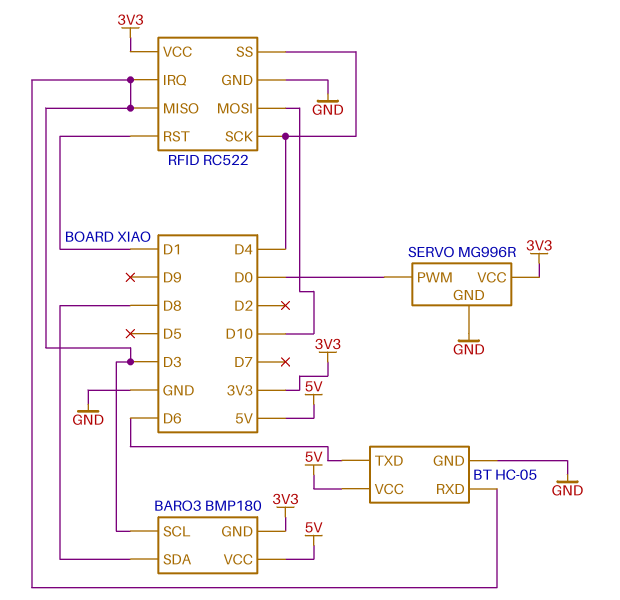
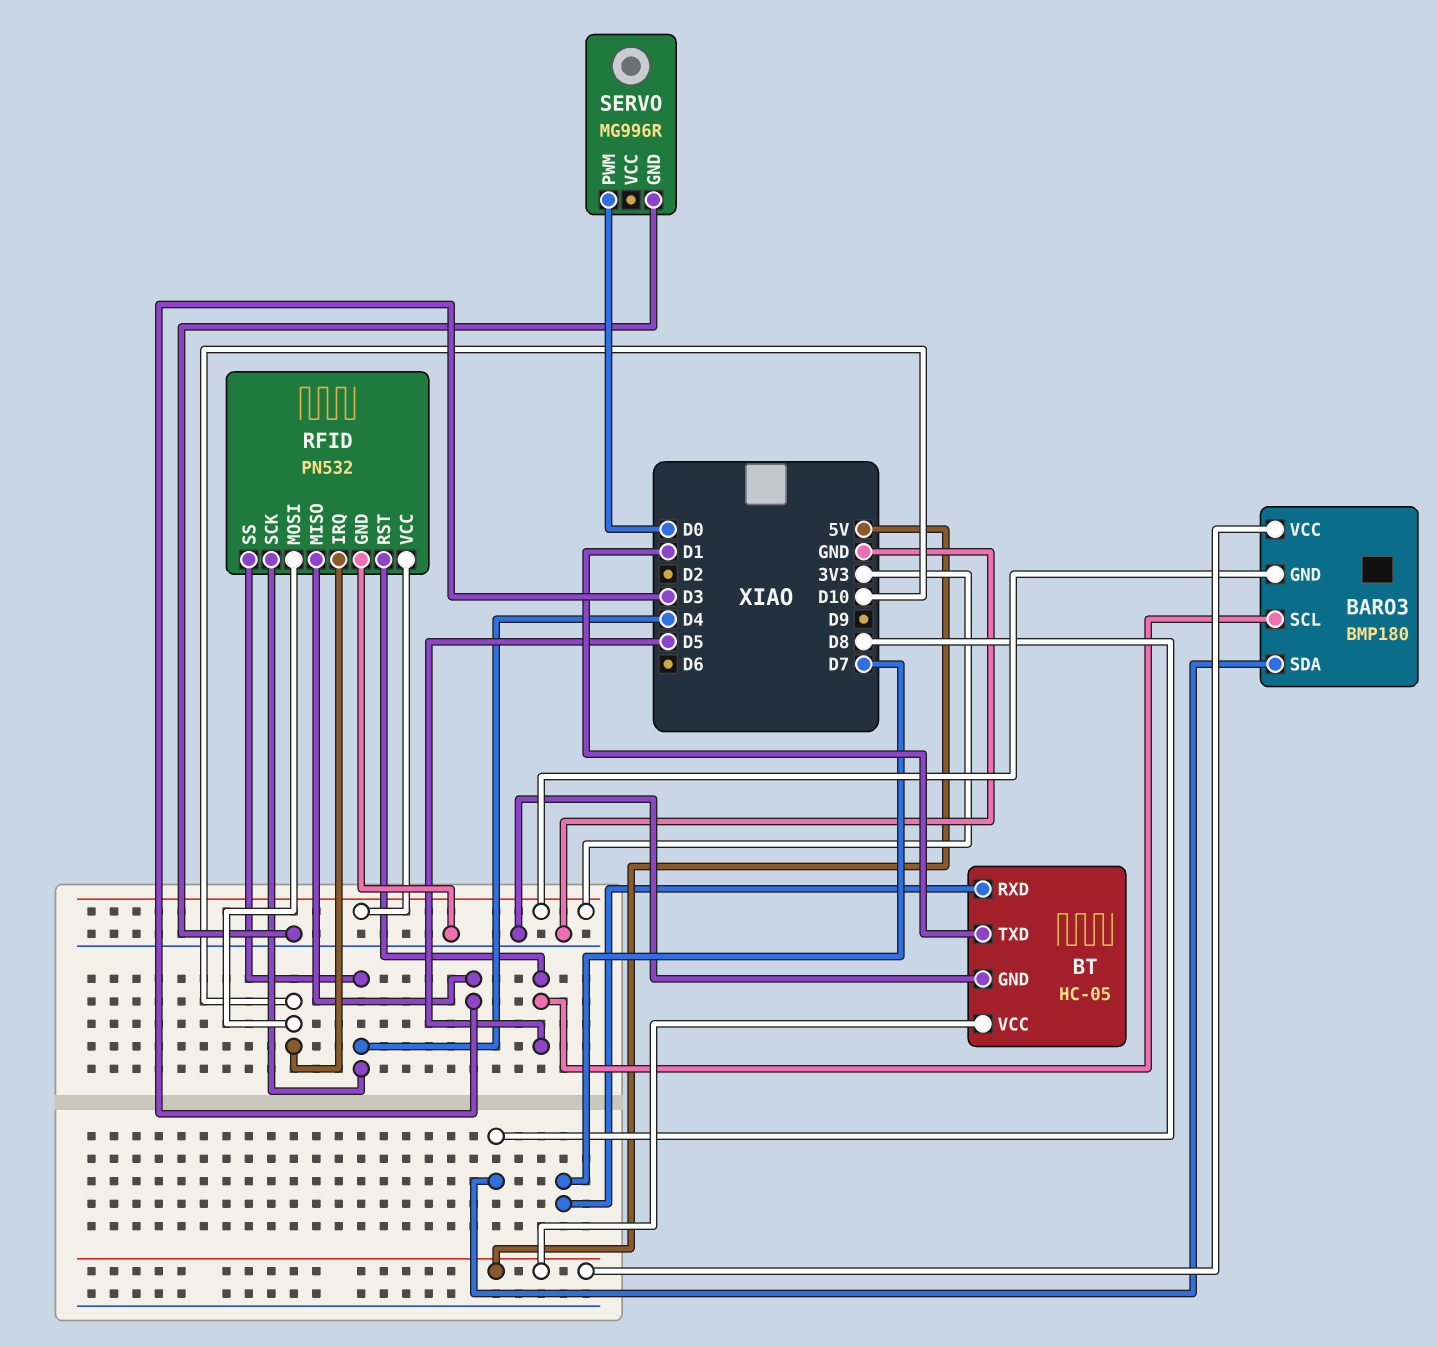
BARO3 pin SCL: D3 -> D5
BT pin RXD: D3 -> D7
BT pin TXD: D6 -> D1
RFID: RC522 -> PN532
RFID pin IRQ: D3 -> D10
RFID pin RST: D1 -> D5
SERVO pin VCC: 3V3 -> none

